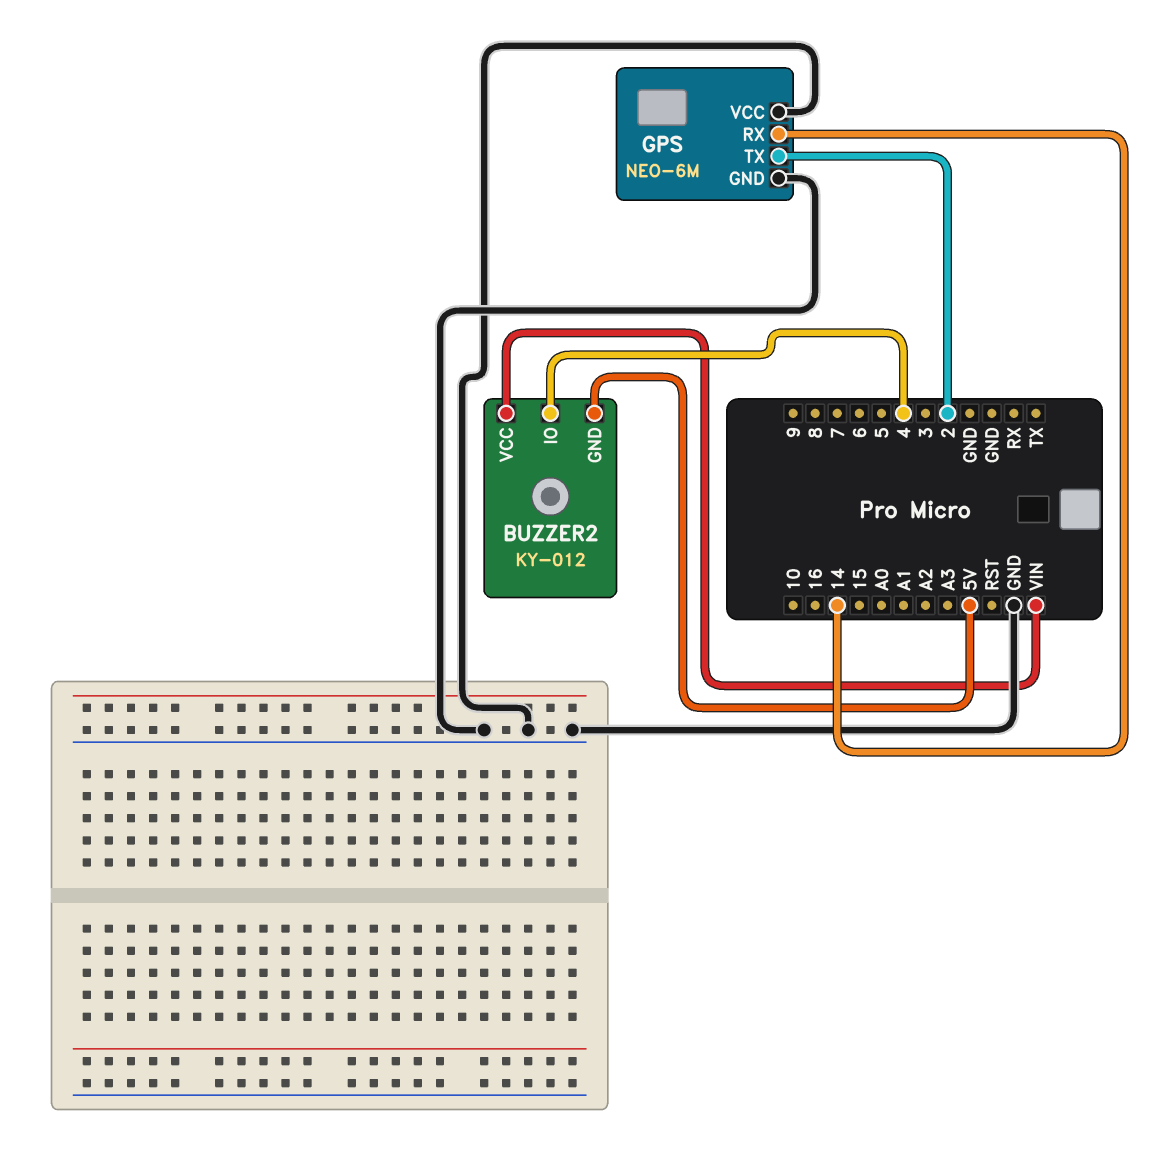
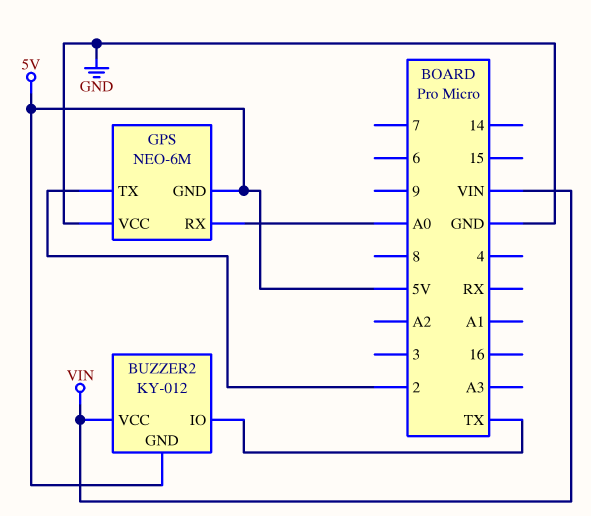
BUZZER2 pin IO: 4 -> TX
GPS pin GND: GND -> 5V
GPS pin RX: 14 -> A0

